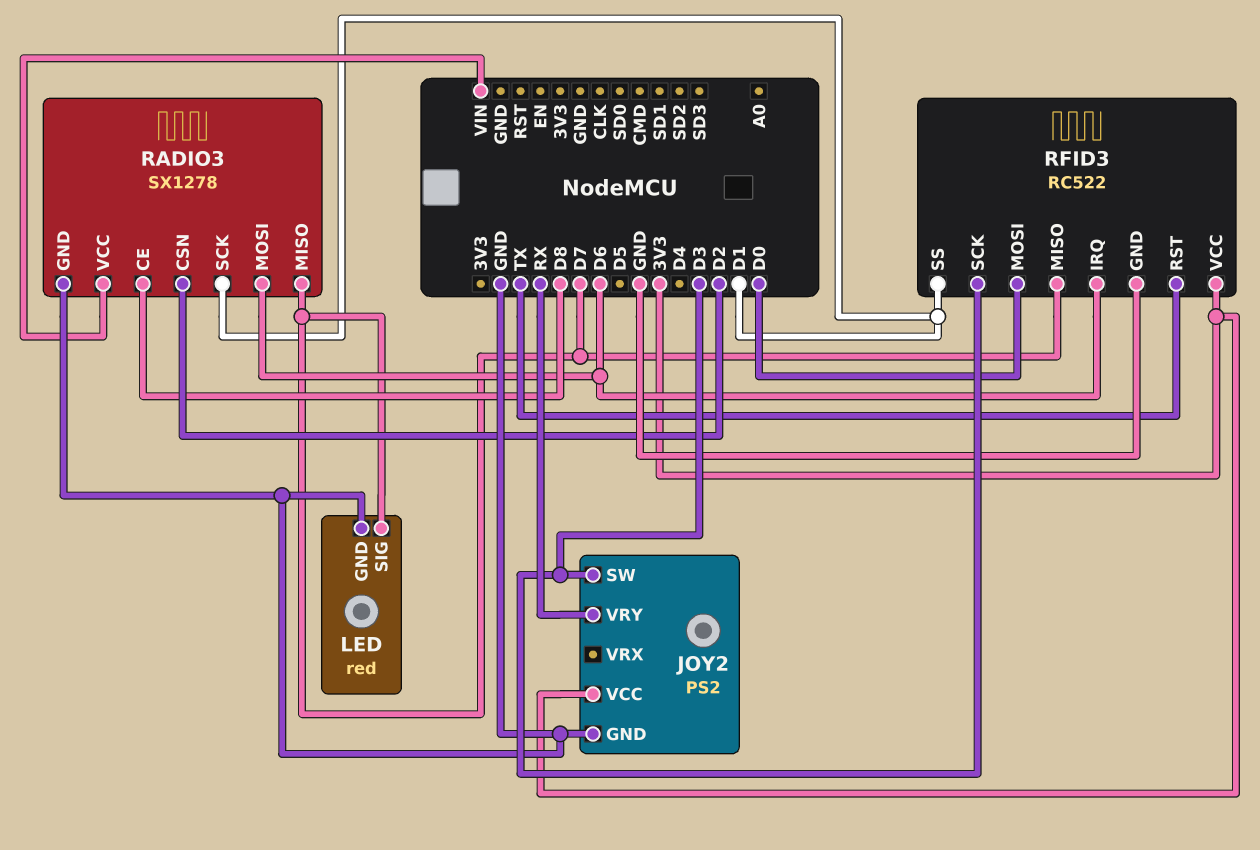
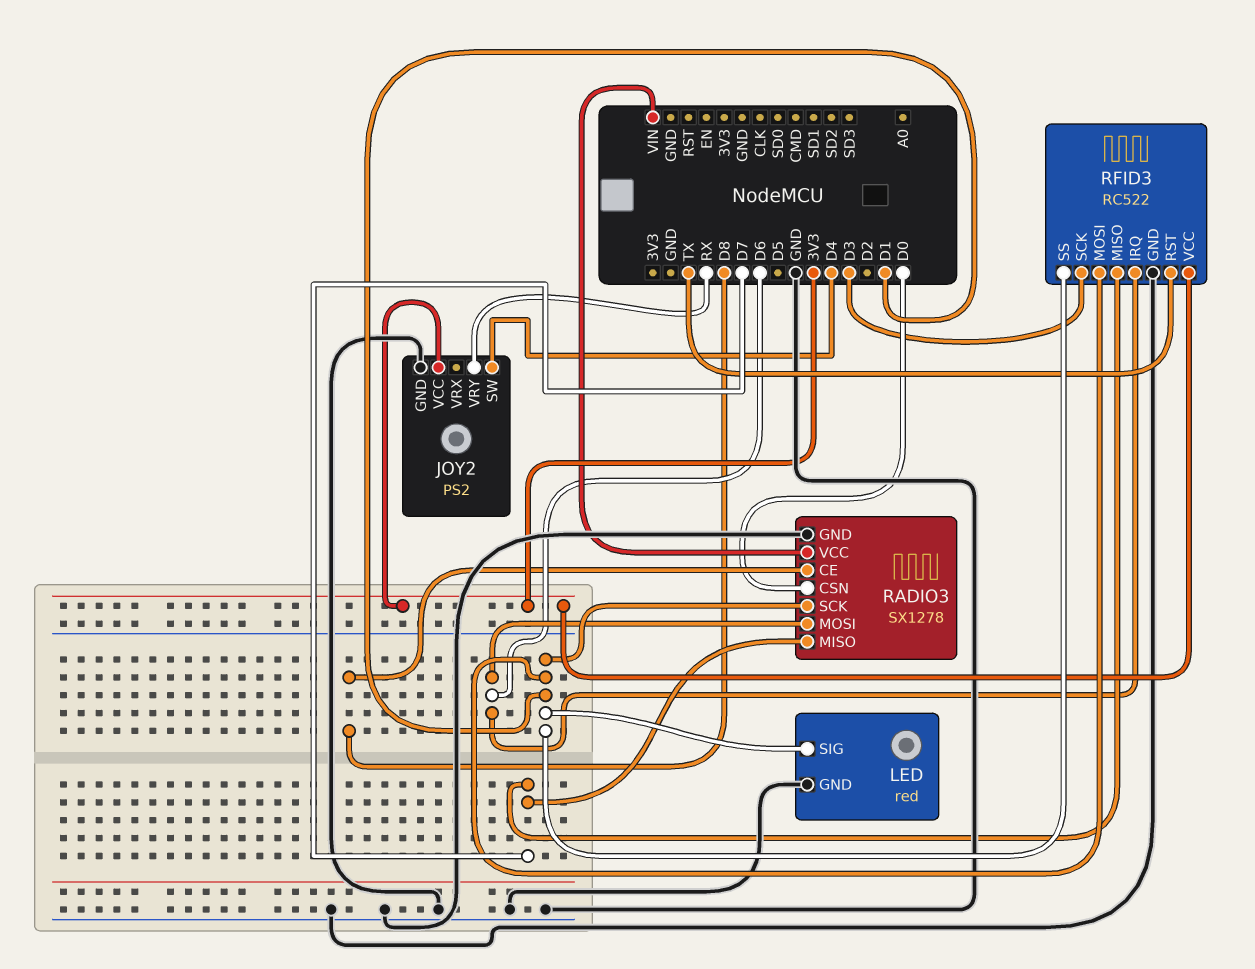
JOY2 pin SW: D3 -> D4
LED pin SIG: D7 -> D1
RADIO3 pin CSN: D2 -> D0
RFID3 pin MOSI: D0 -> D1

